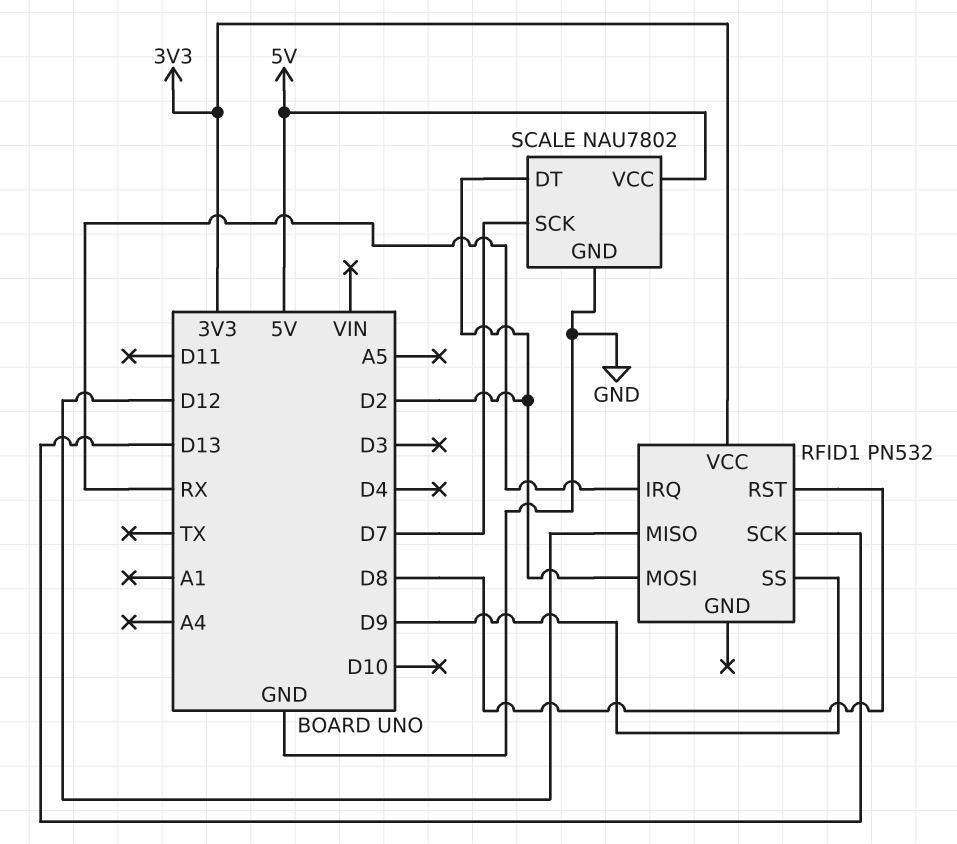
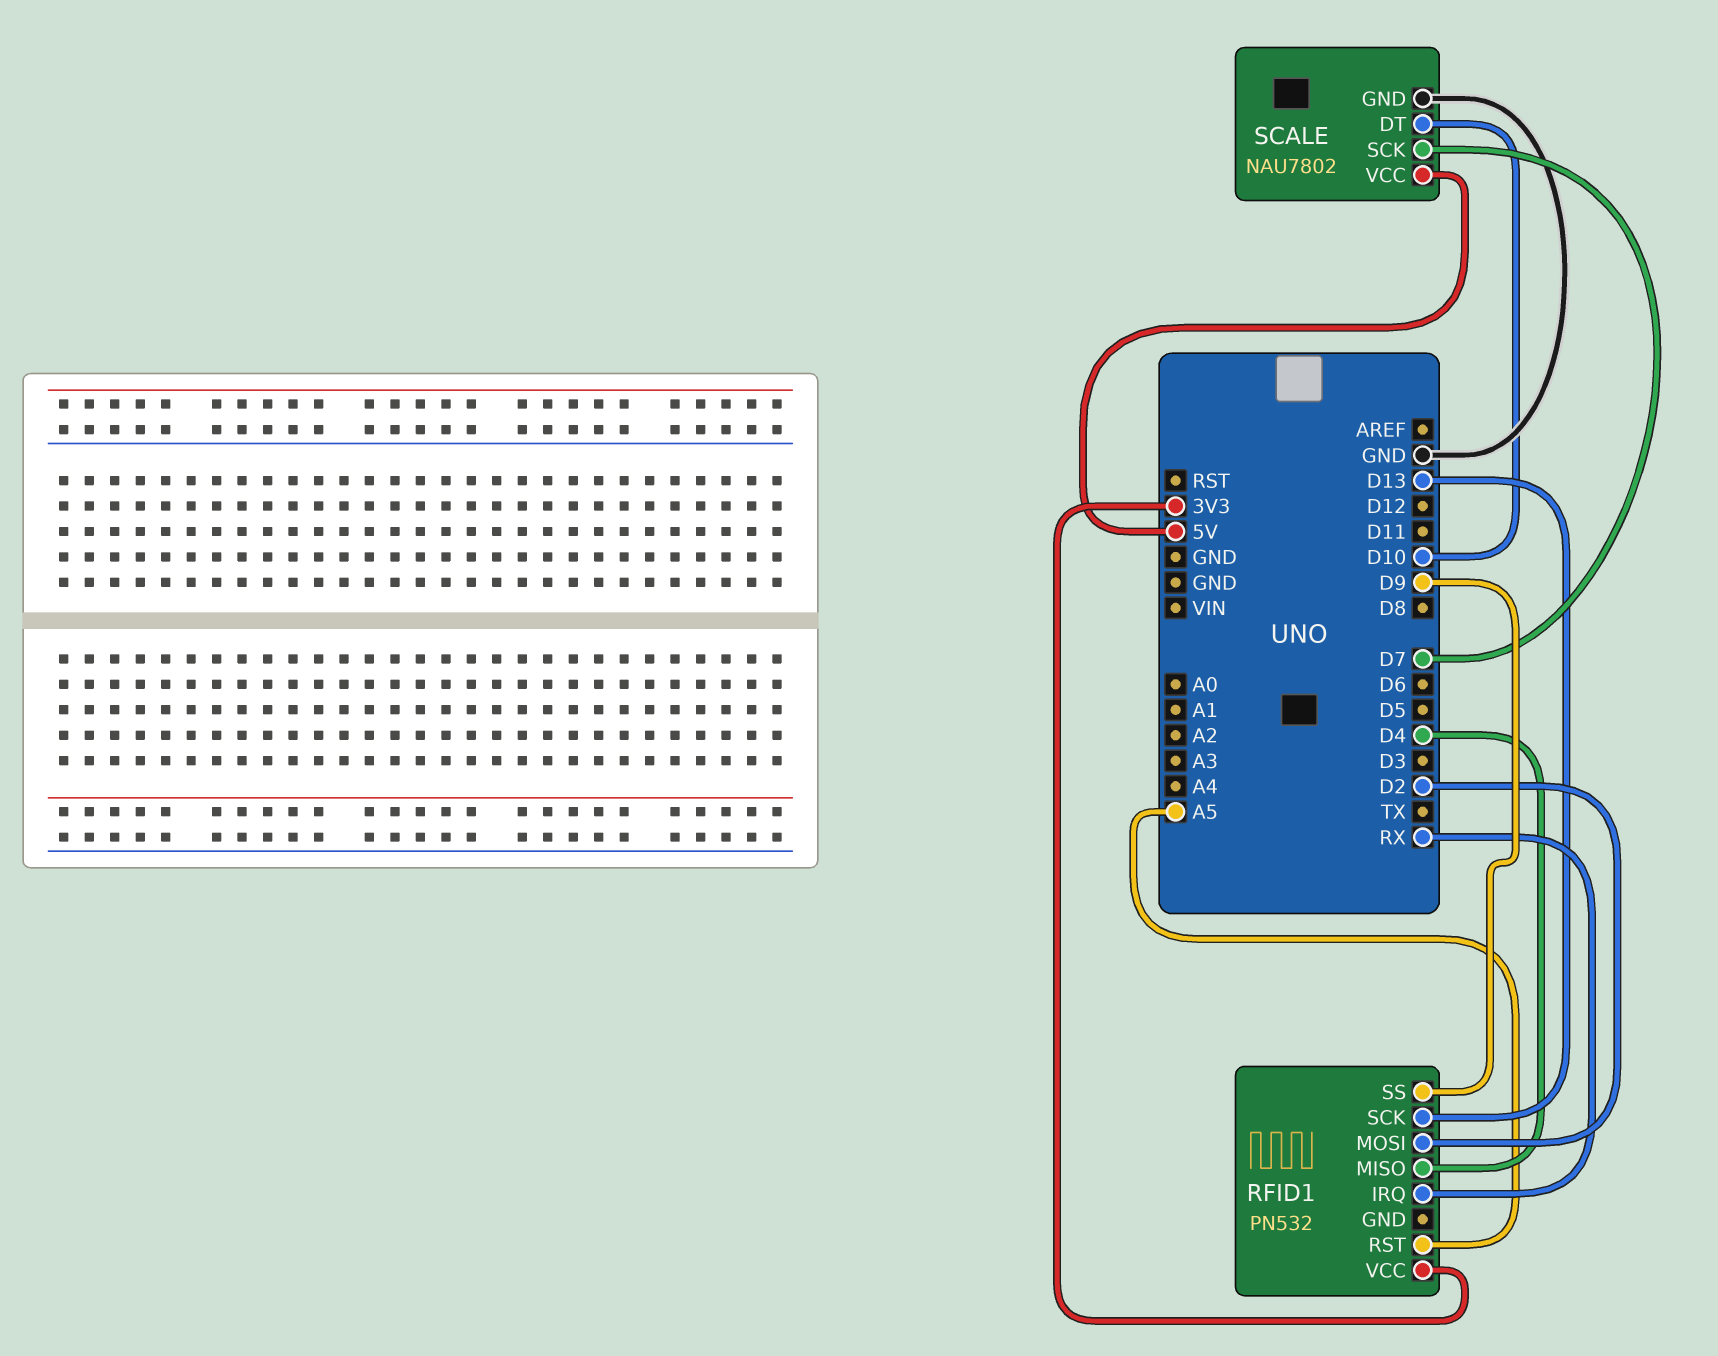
RFID1 pin MISO: D12 -> D4
RFID1 pin RST: D8 -> A5
SCALE pin DT: D2 -> D10

